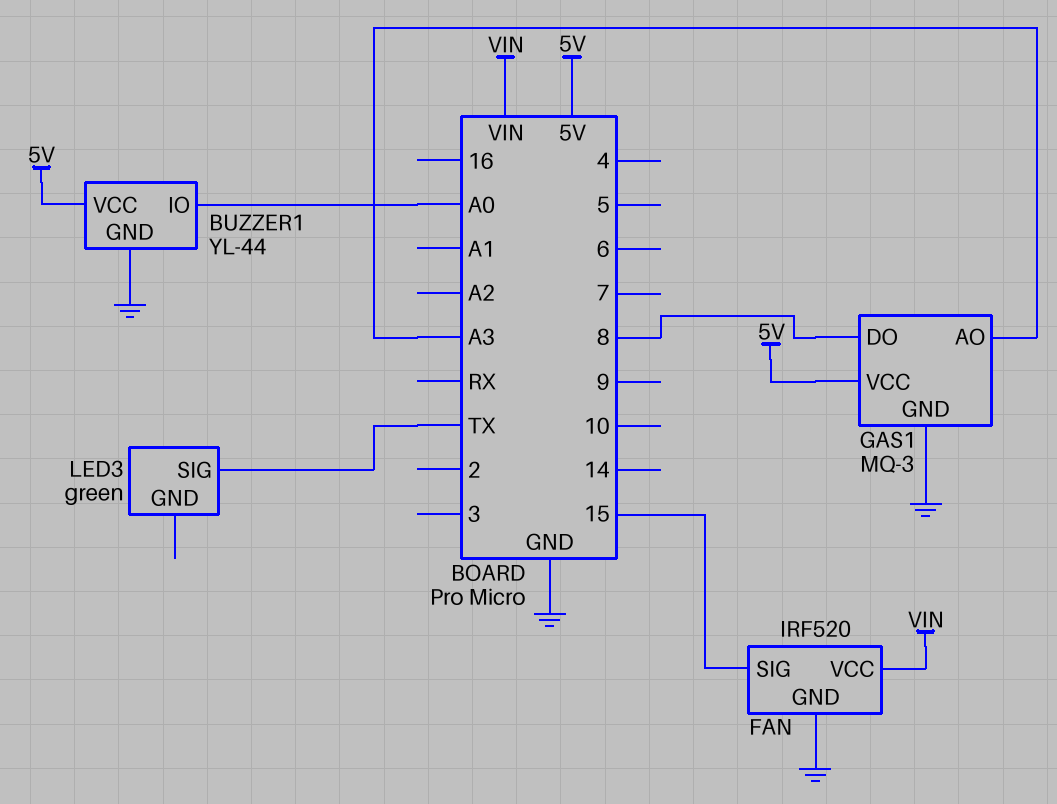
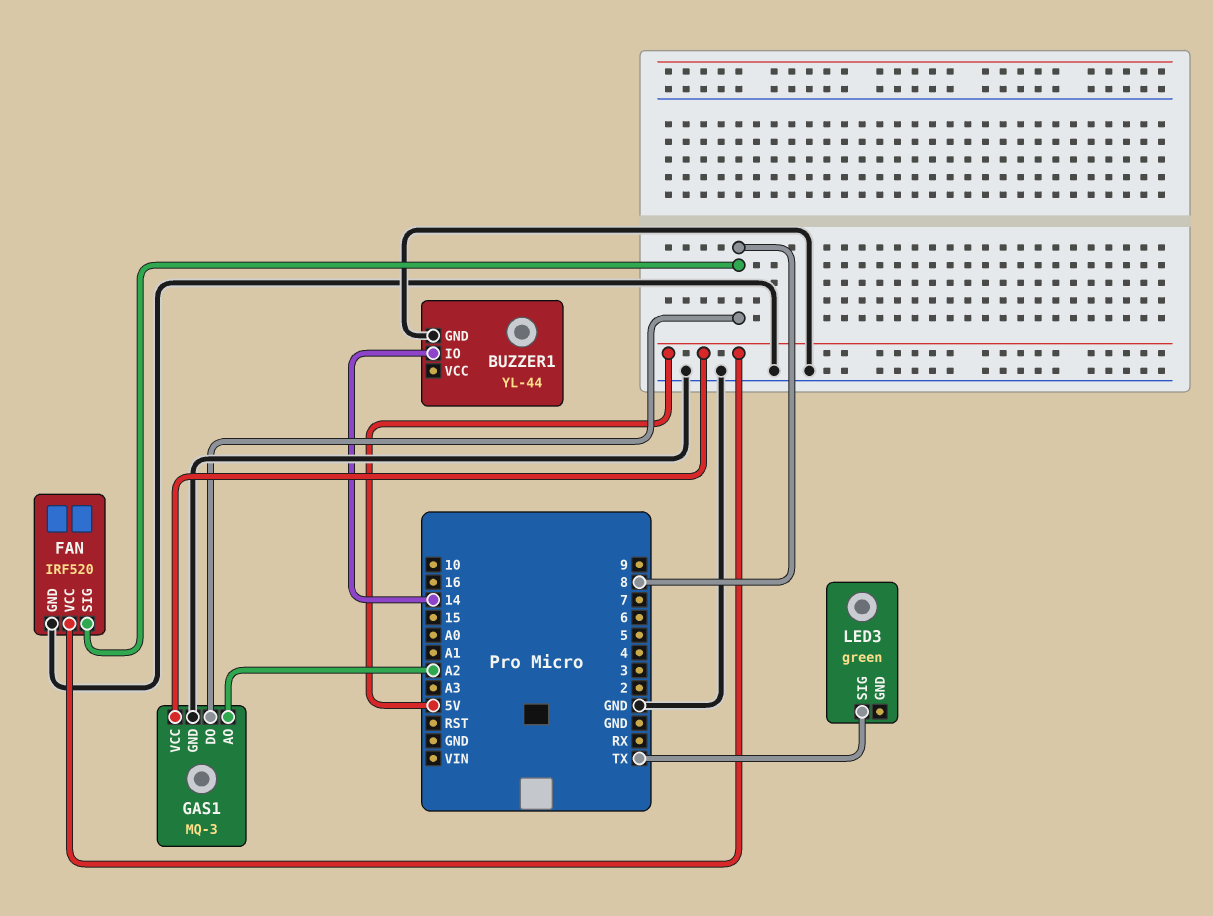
BUZZER1 pin IO: A0 -> 14
BUZZER1 pin VCC: 5V -> none
FAN pin SIG: 15 -> 8
FAN pin VCC: VIN -> 5V
GAS1 pin AO: A3 -> A2

